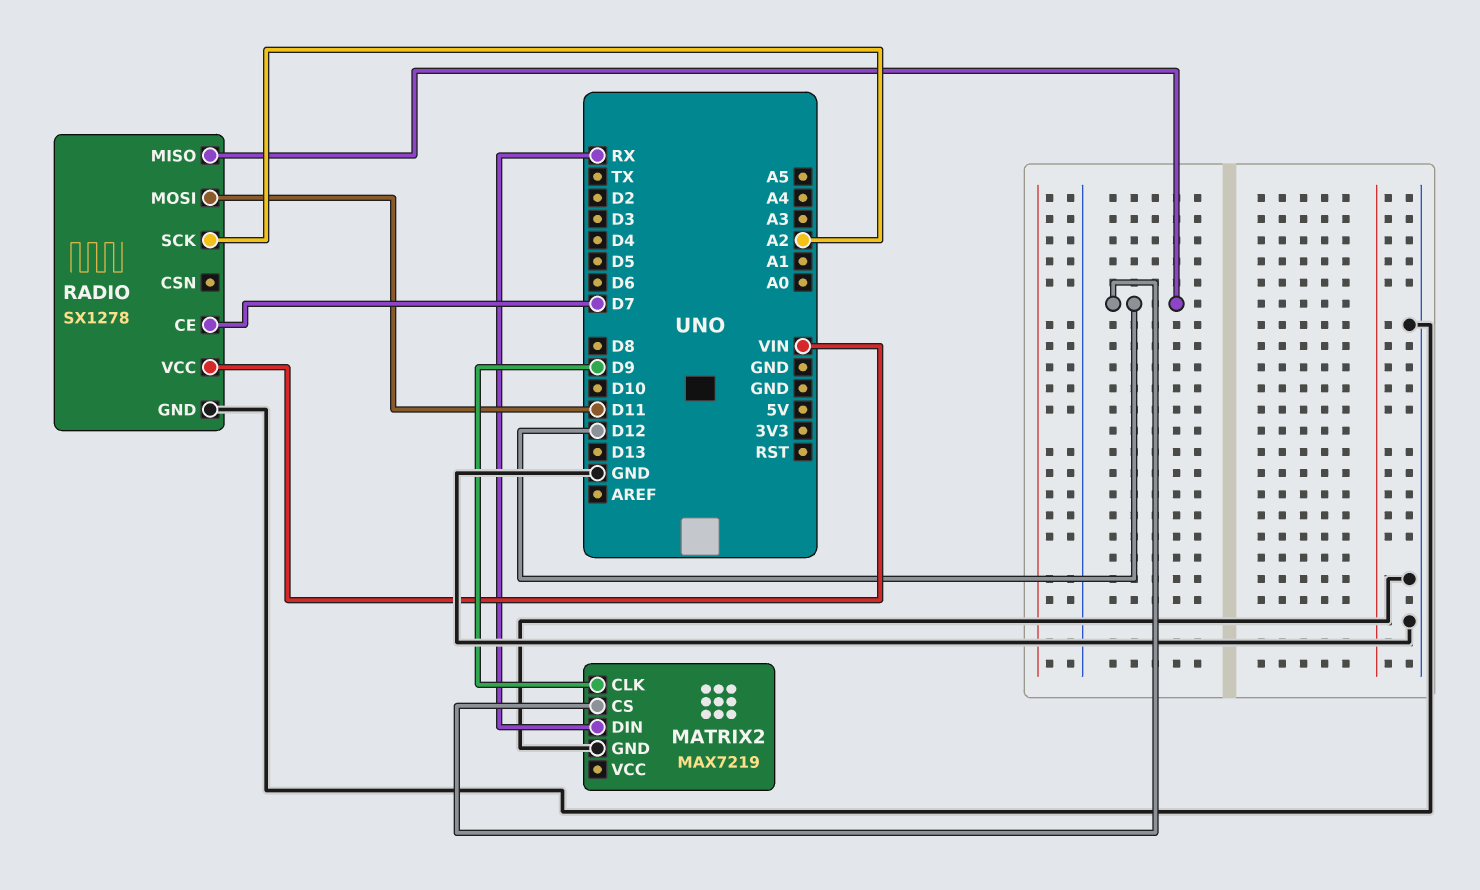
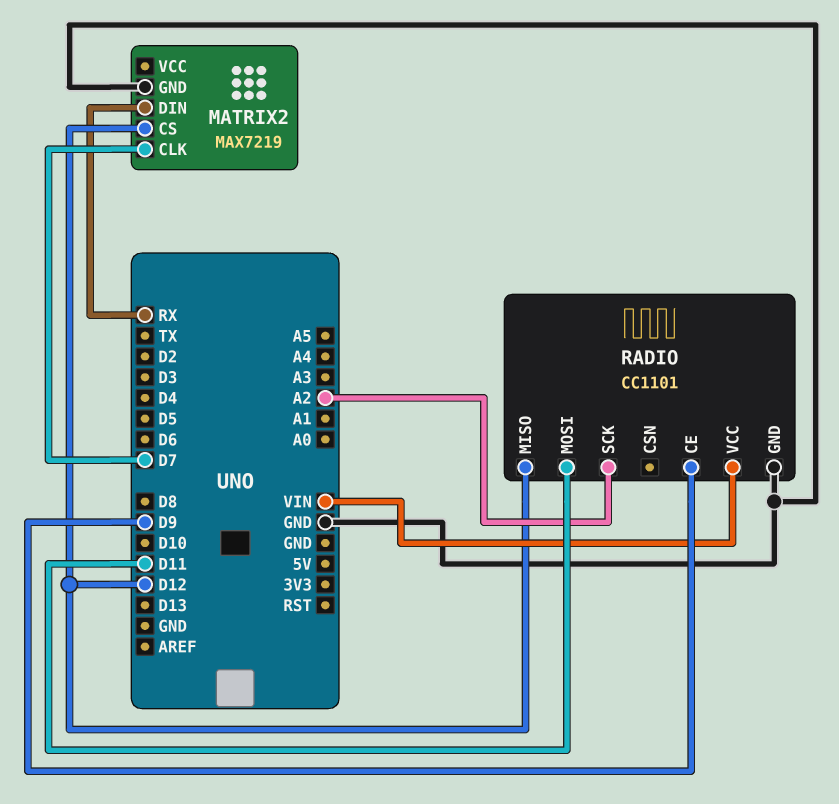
MATRIX2 pin CLK: D9 -> D7
RADIO: SX1278 -> CC1101
RADIO pin CE: D7 -> D9

